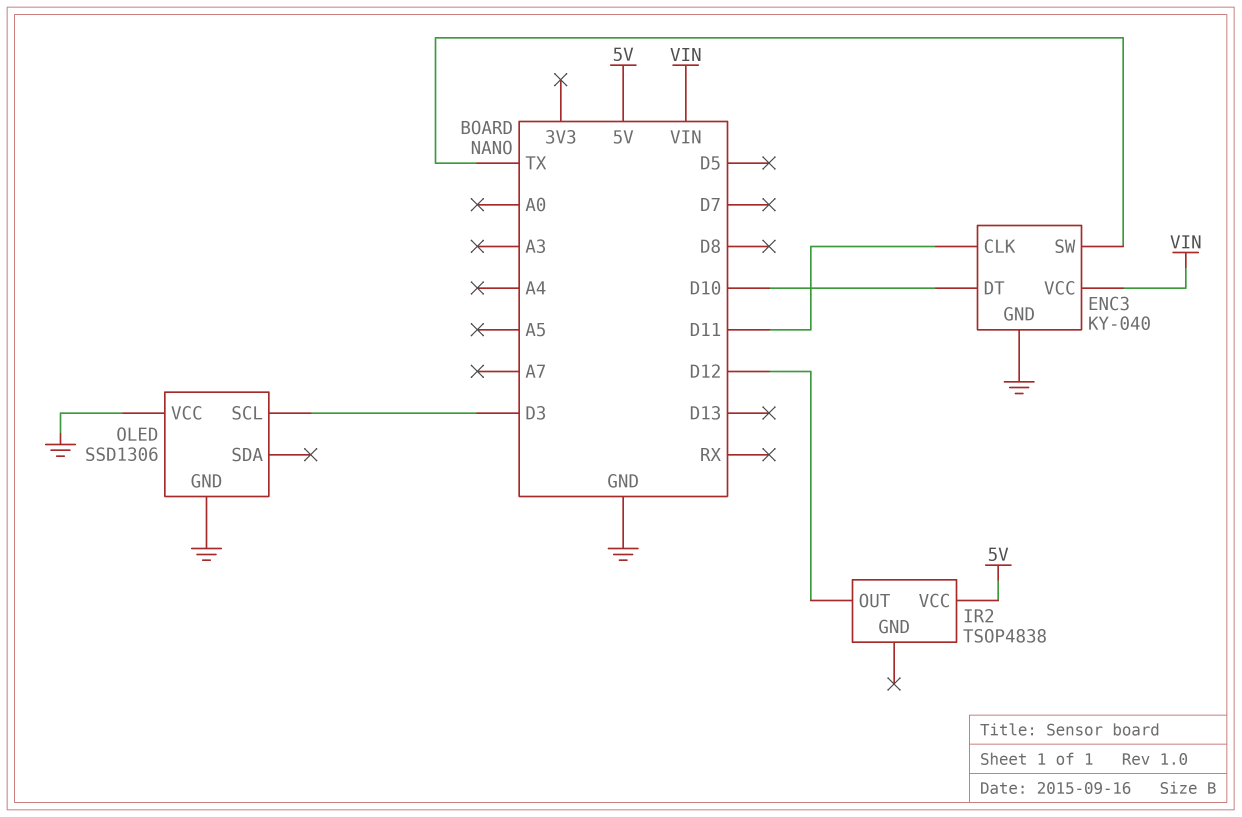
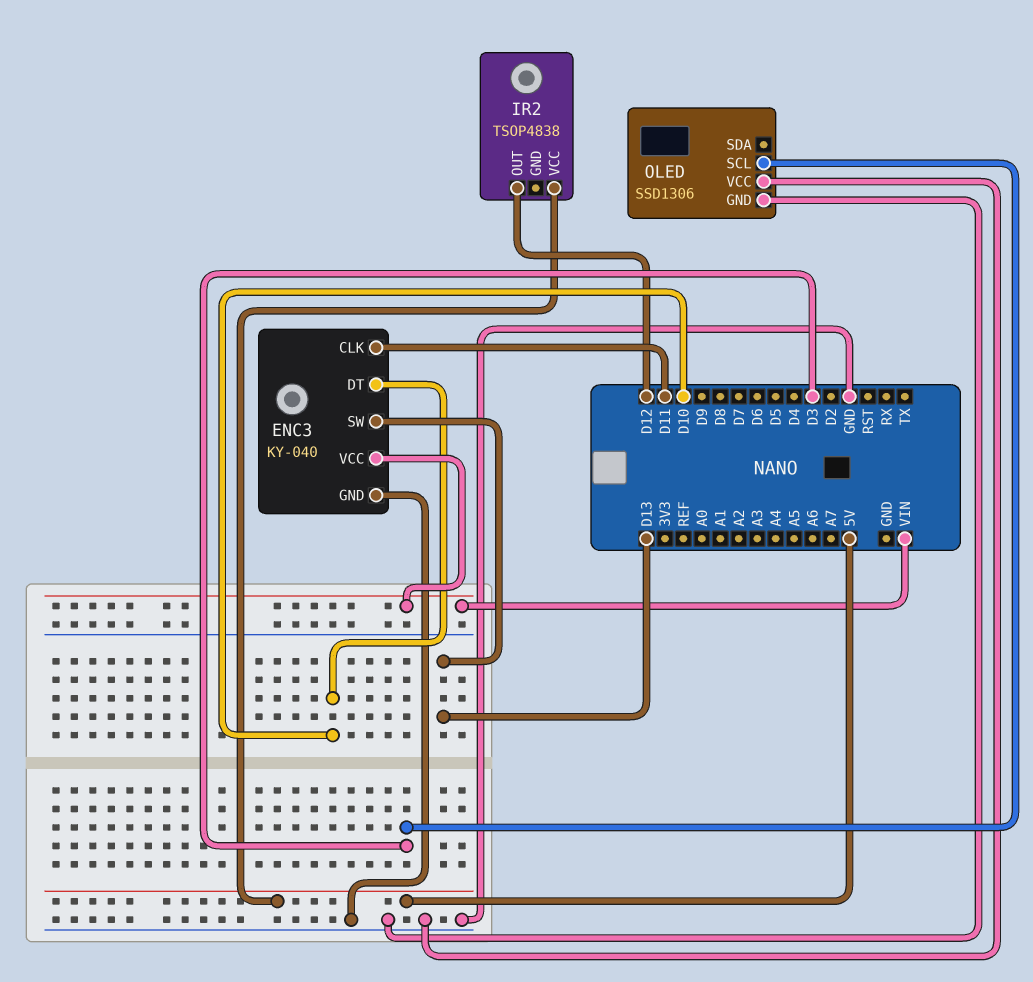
ENC3 pin SW: TX -> D13

